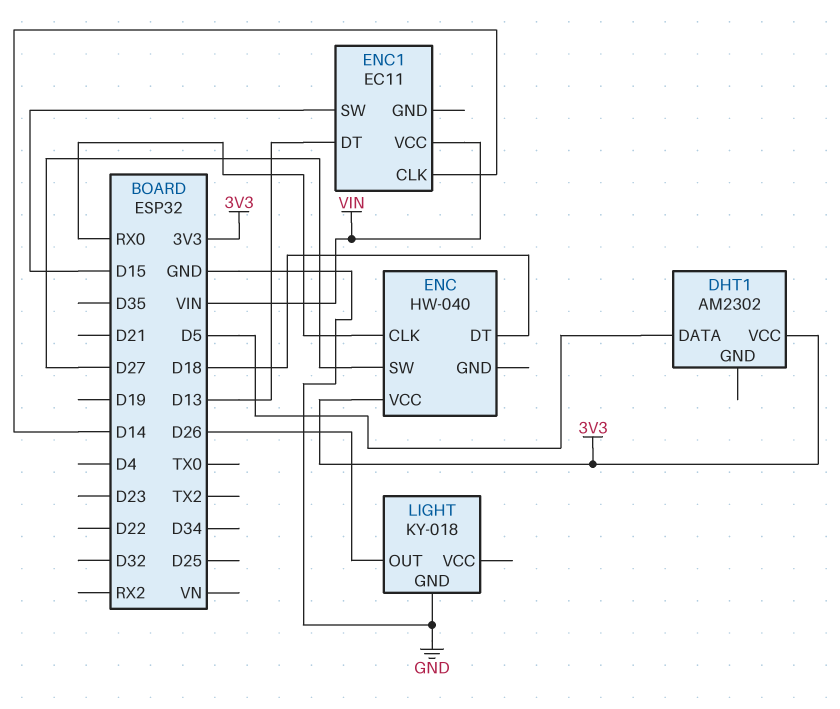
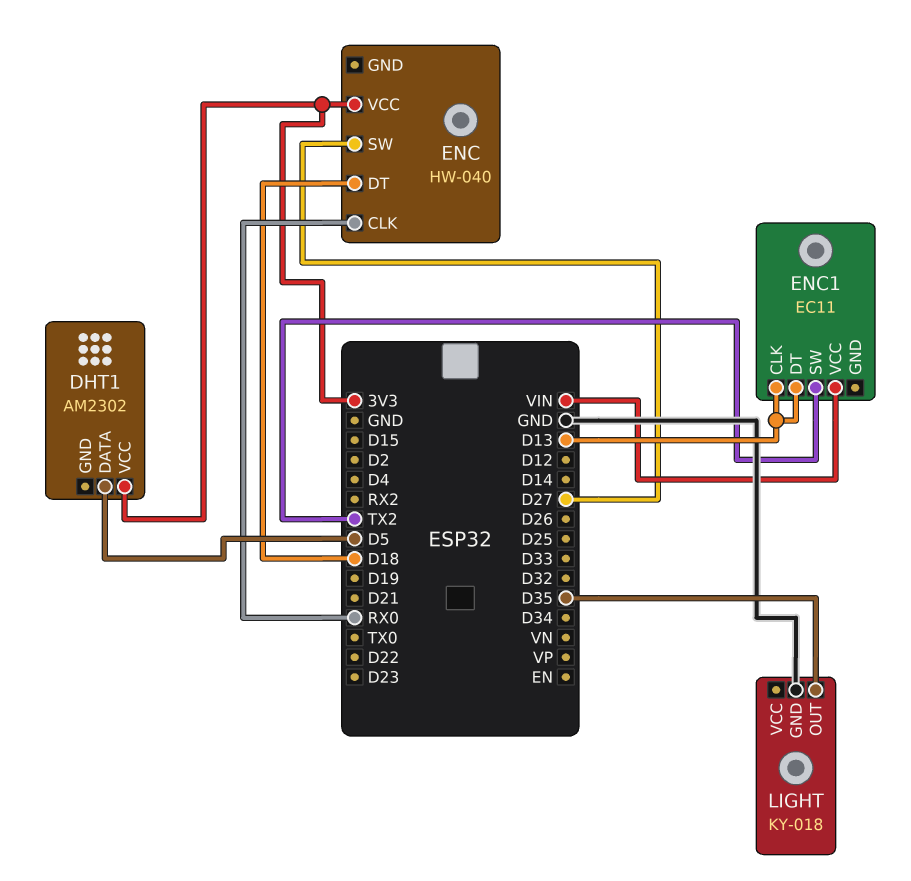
ENC1 pin CLK: D14 -> D13
ENC1 pin SW: D15 -> TX2
LIGHT pin OUT: D26 -> D35

